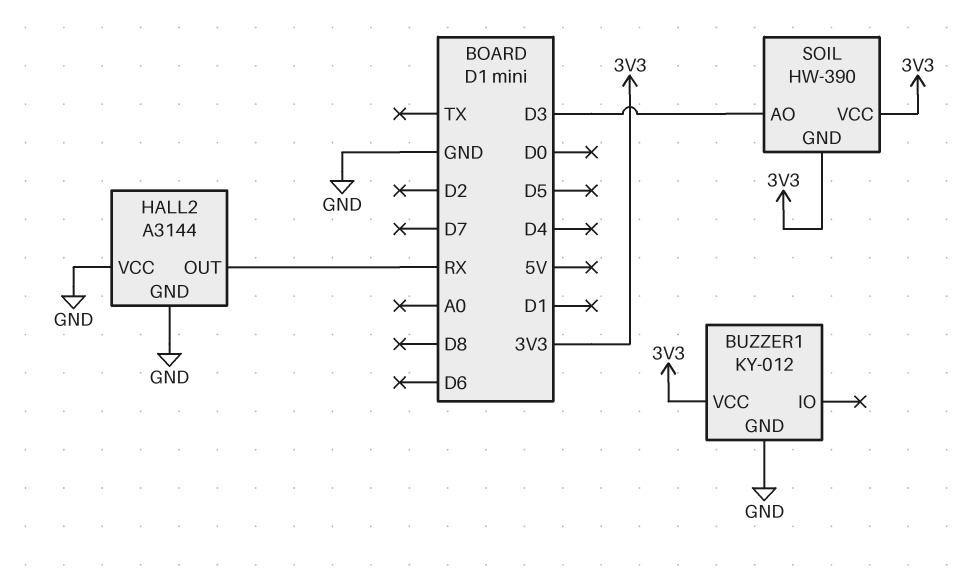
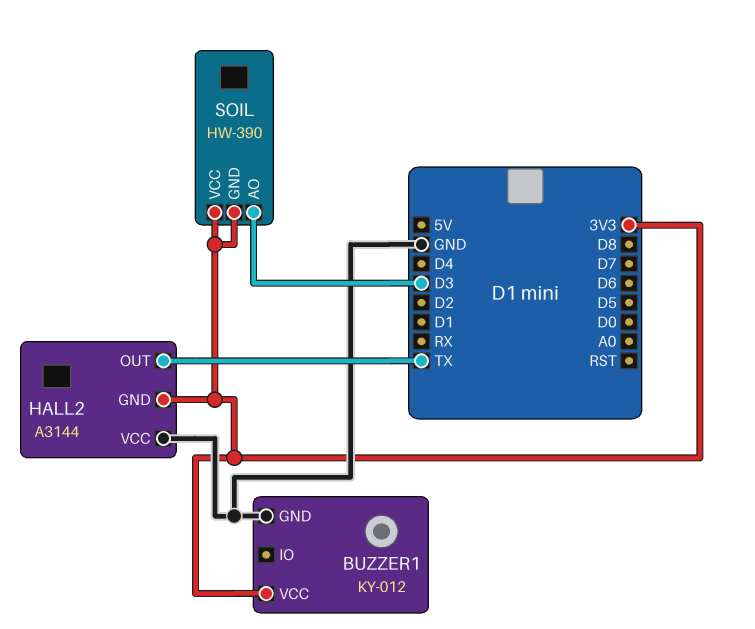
HALL2 pin GND: GND -> 3V3
HALL2 pin OUT: RX -> TX

